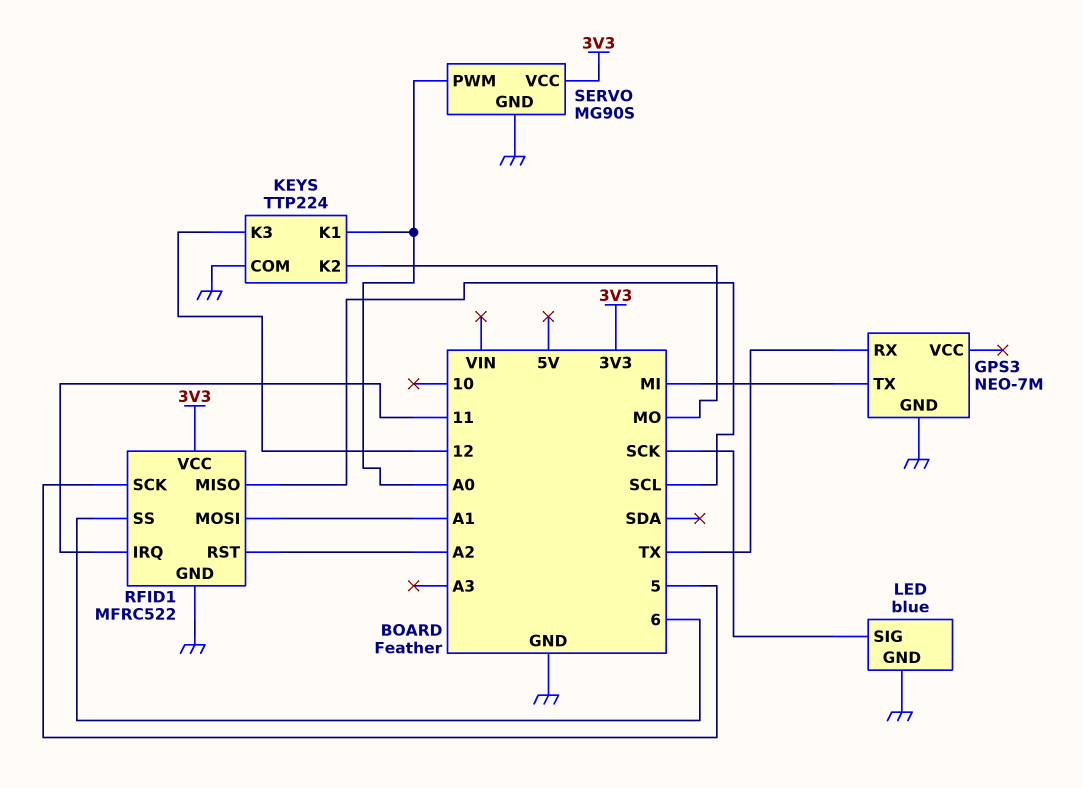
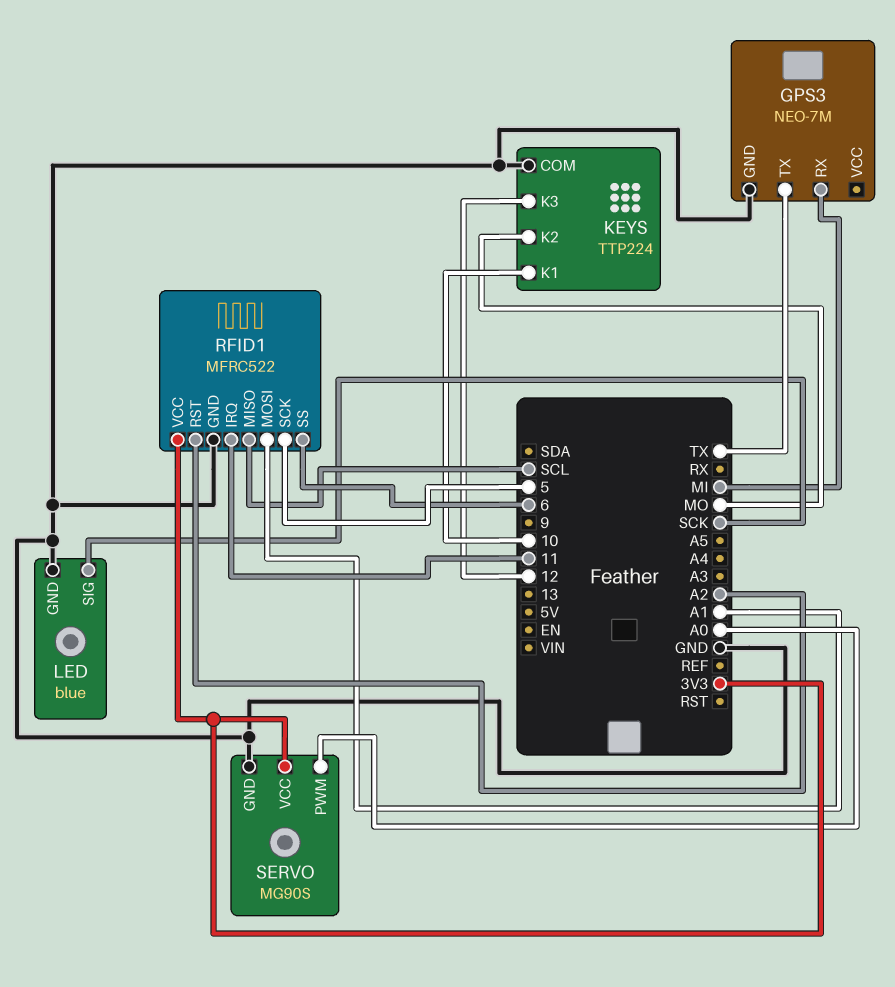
GPS3 pin RX: TX -> MI
GPS3 pin TX: MI -> TX
KEYS pin K1: A0 -> 10

